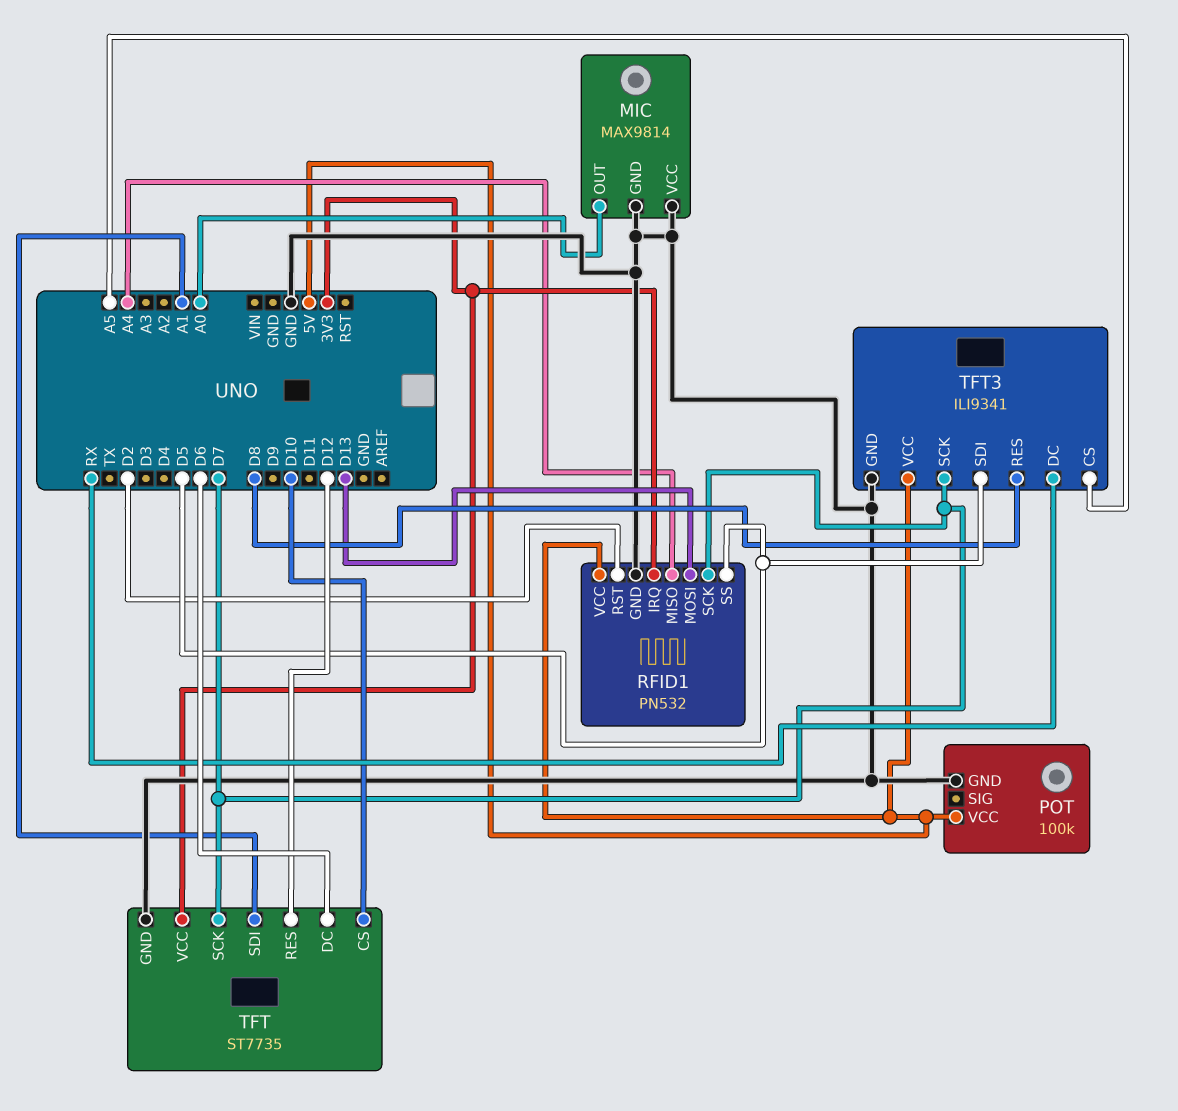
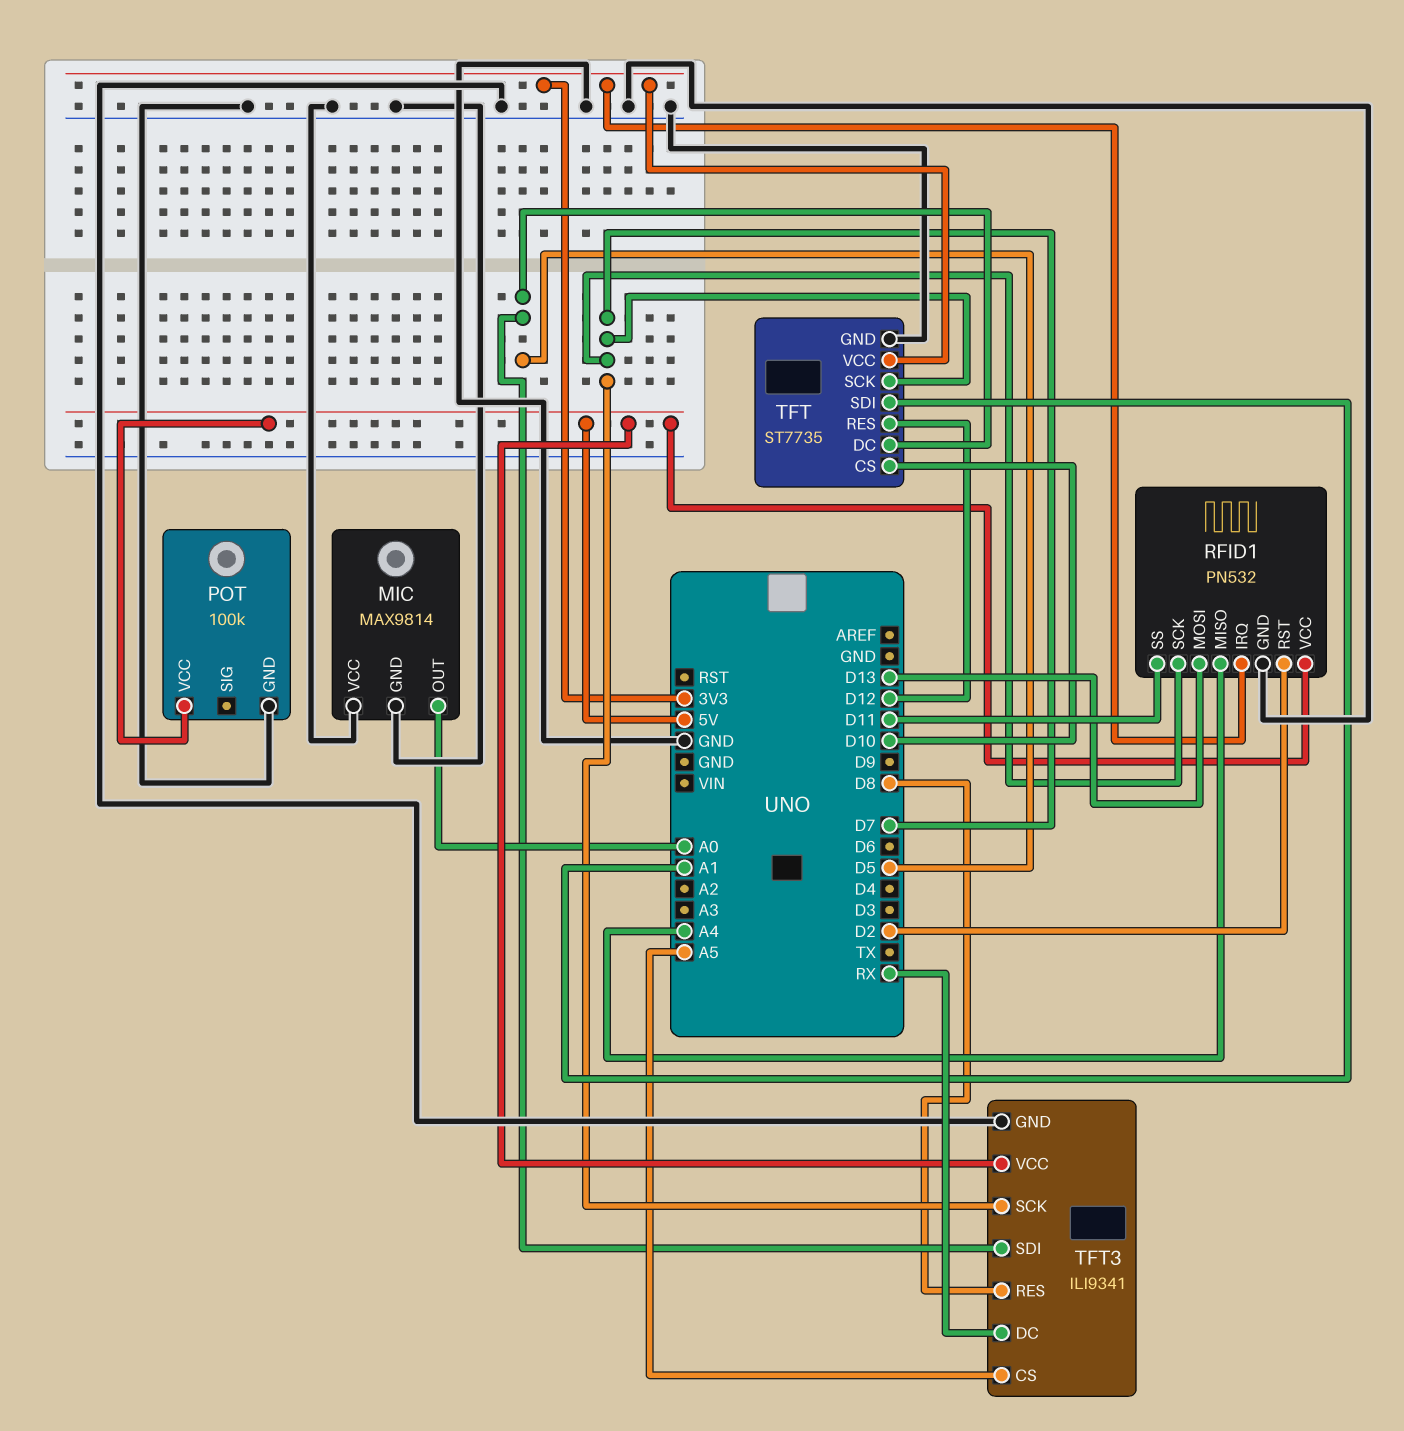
RFID1 pin SS: D5 -> D11
TFT pin DC: D6 -> D5

